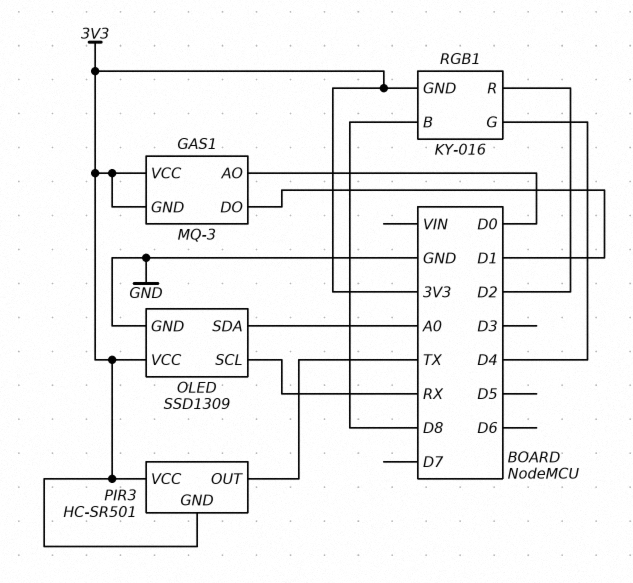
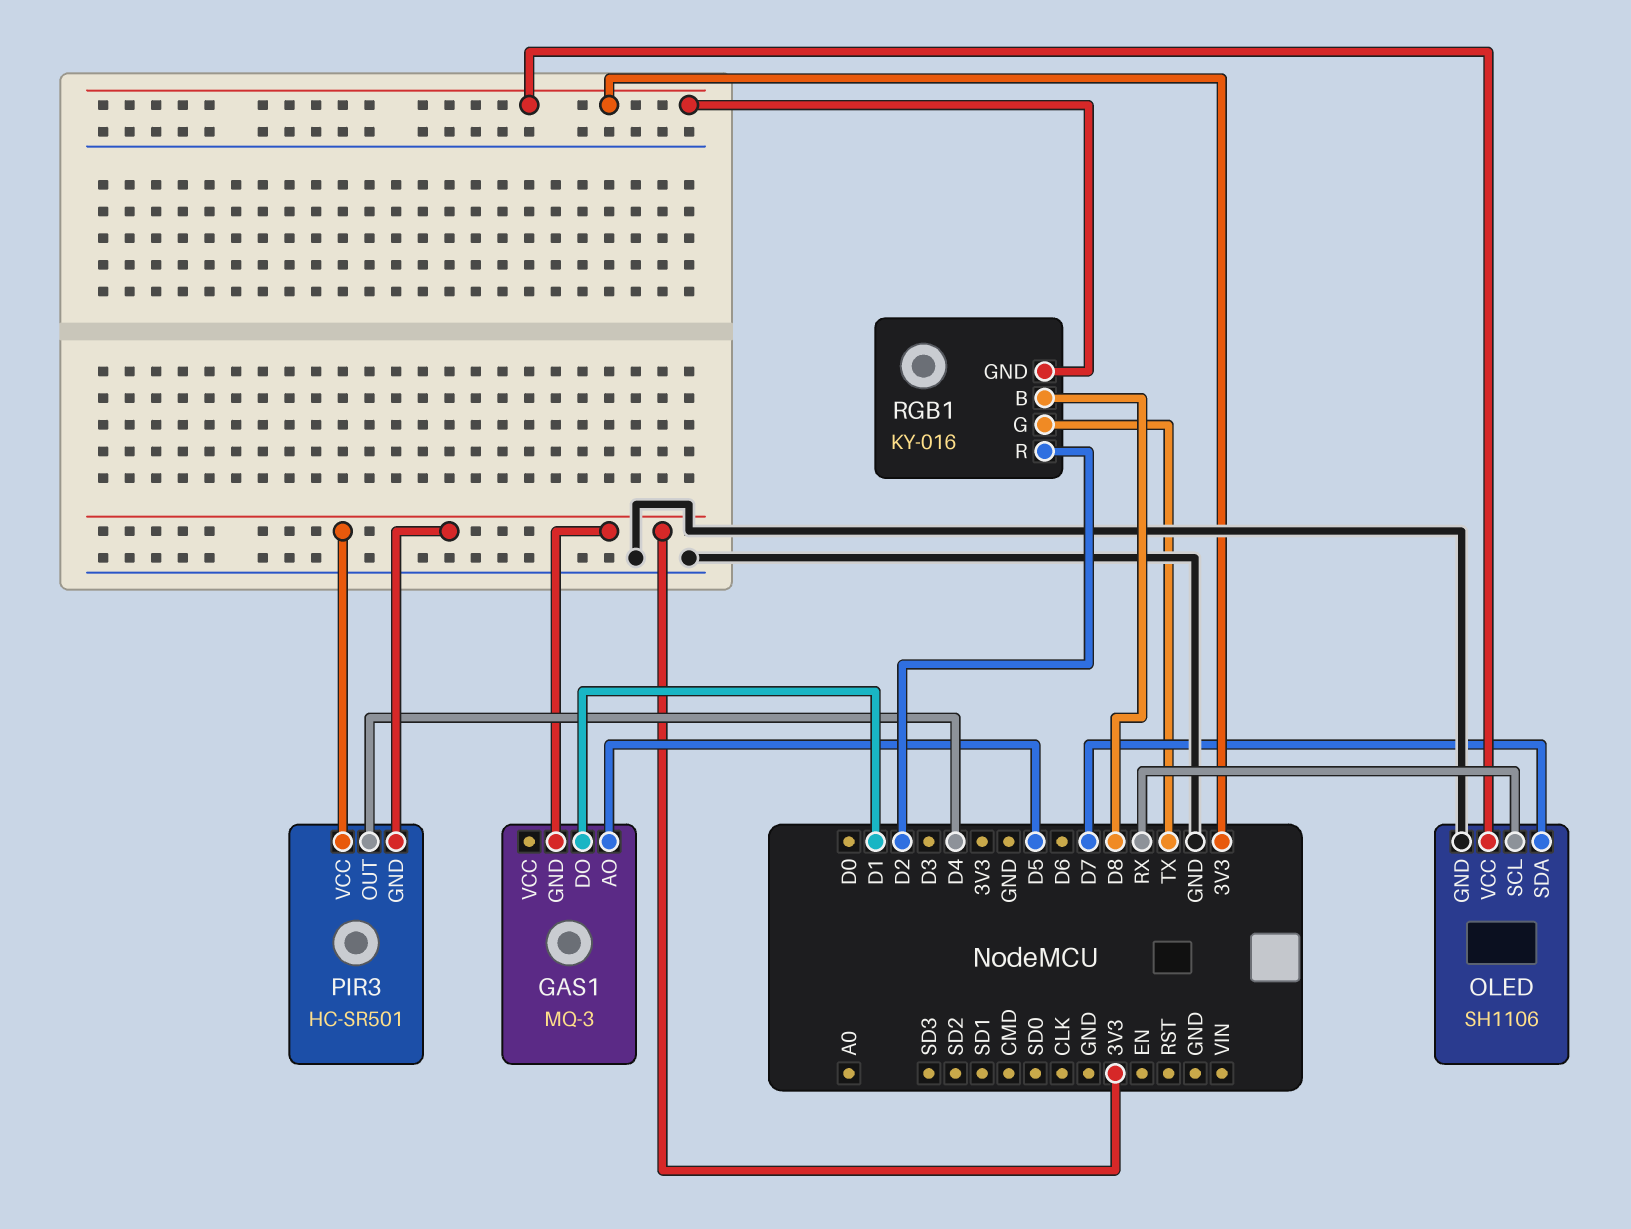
GAS1 pin AO: D0 -> D5
GAS1 pin VCC: 3V3 -> none
OLED: SSD1309 -> SH1106
OLED pin SDA: A0 -> D7
PIR3 pin OUT: TX -> D4
RGB1 pin G: D4 -> TX

